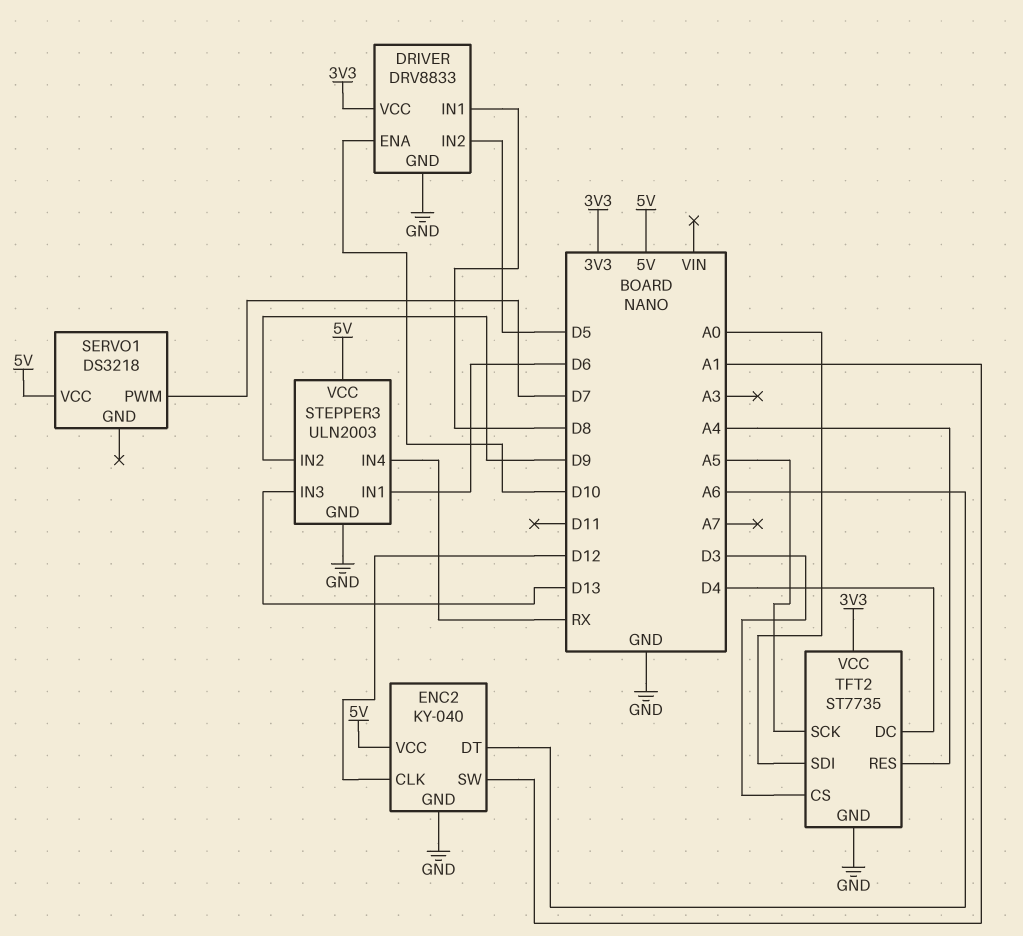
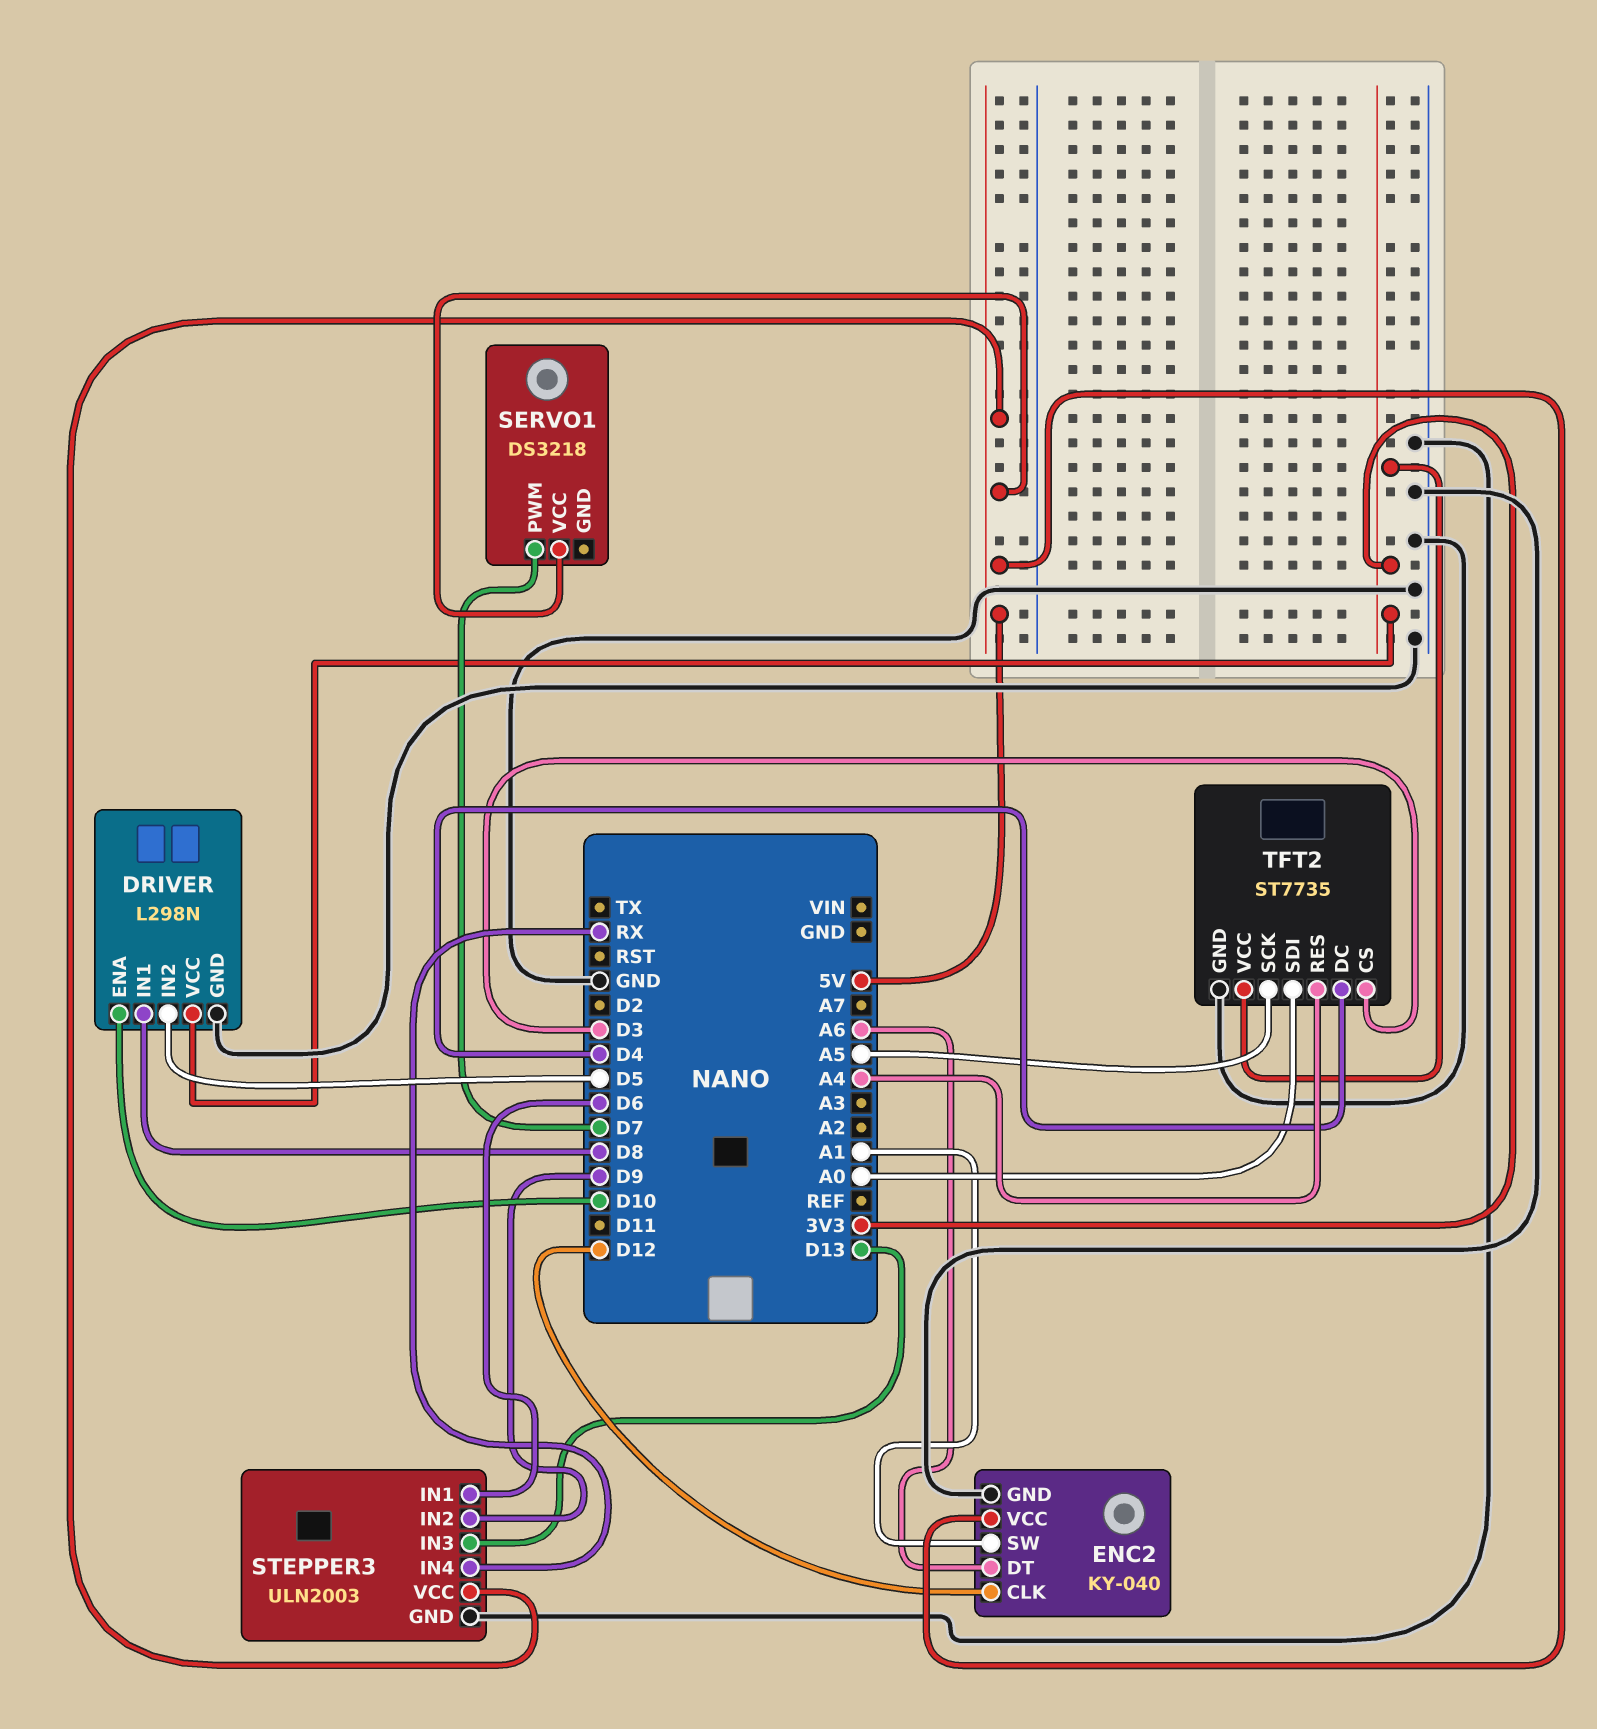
DRIVER: DRV8833 -> L298N

